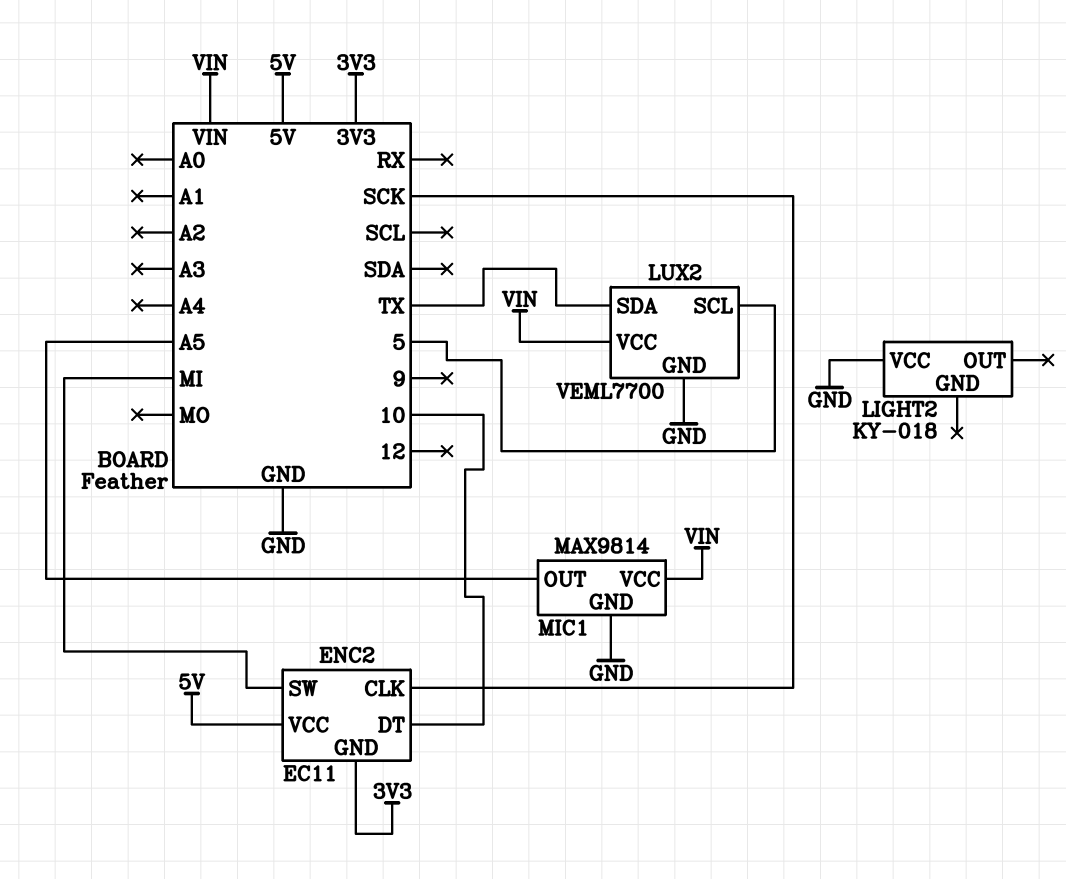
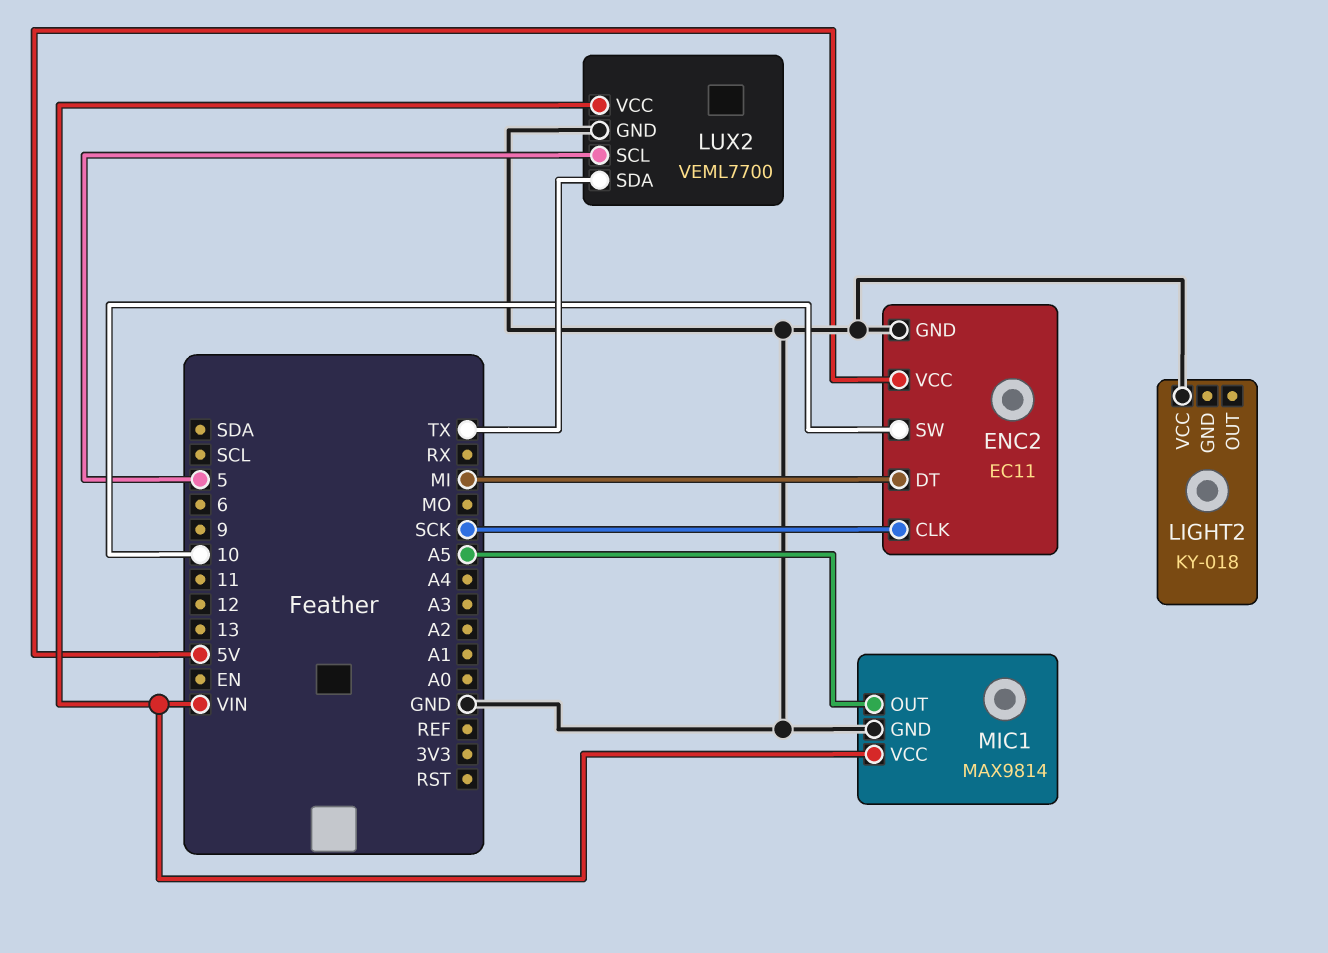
ENC2 pin DT: 10 -> MI
ENC2 pin GND: 3V3 -> GND
ENC2 pin SW: MI -> 10

